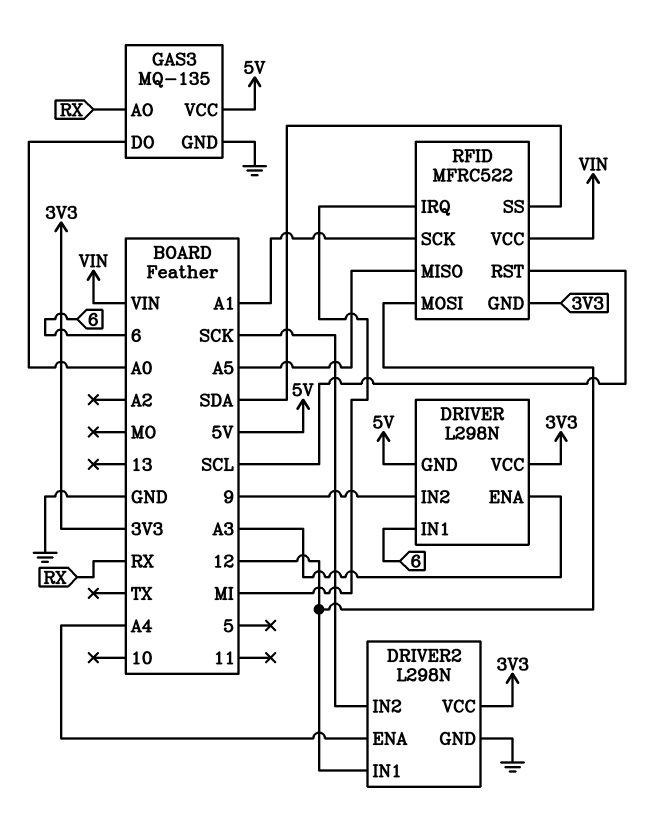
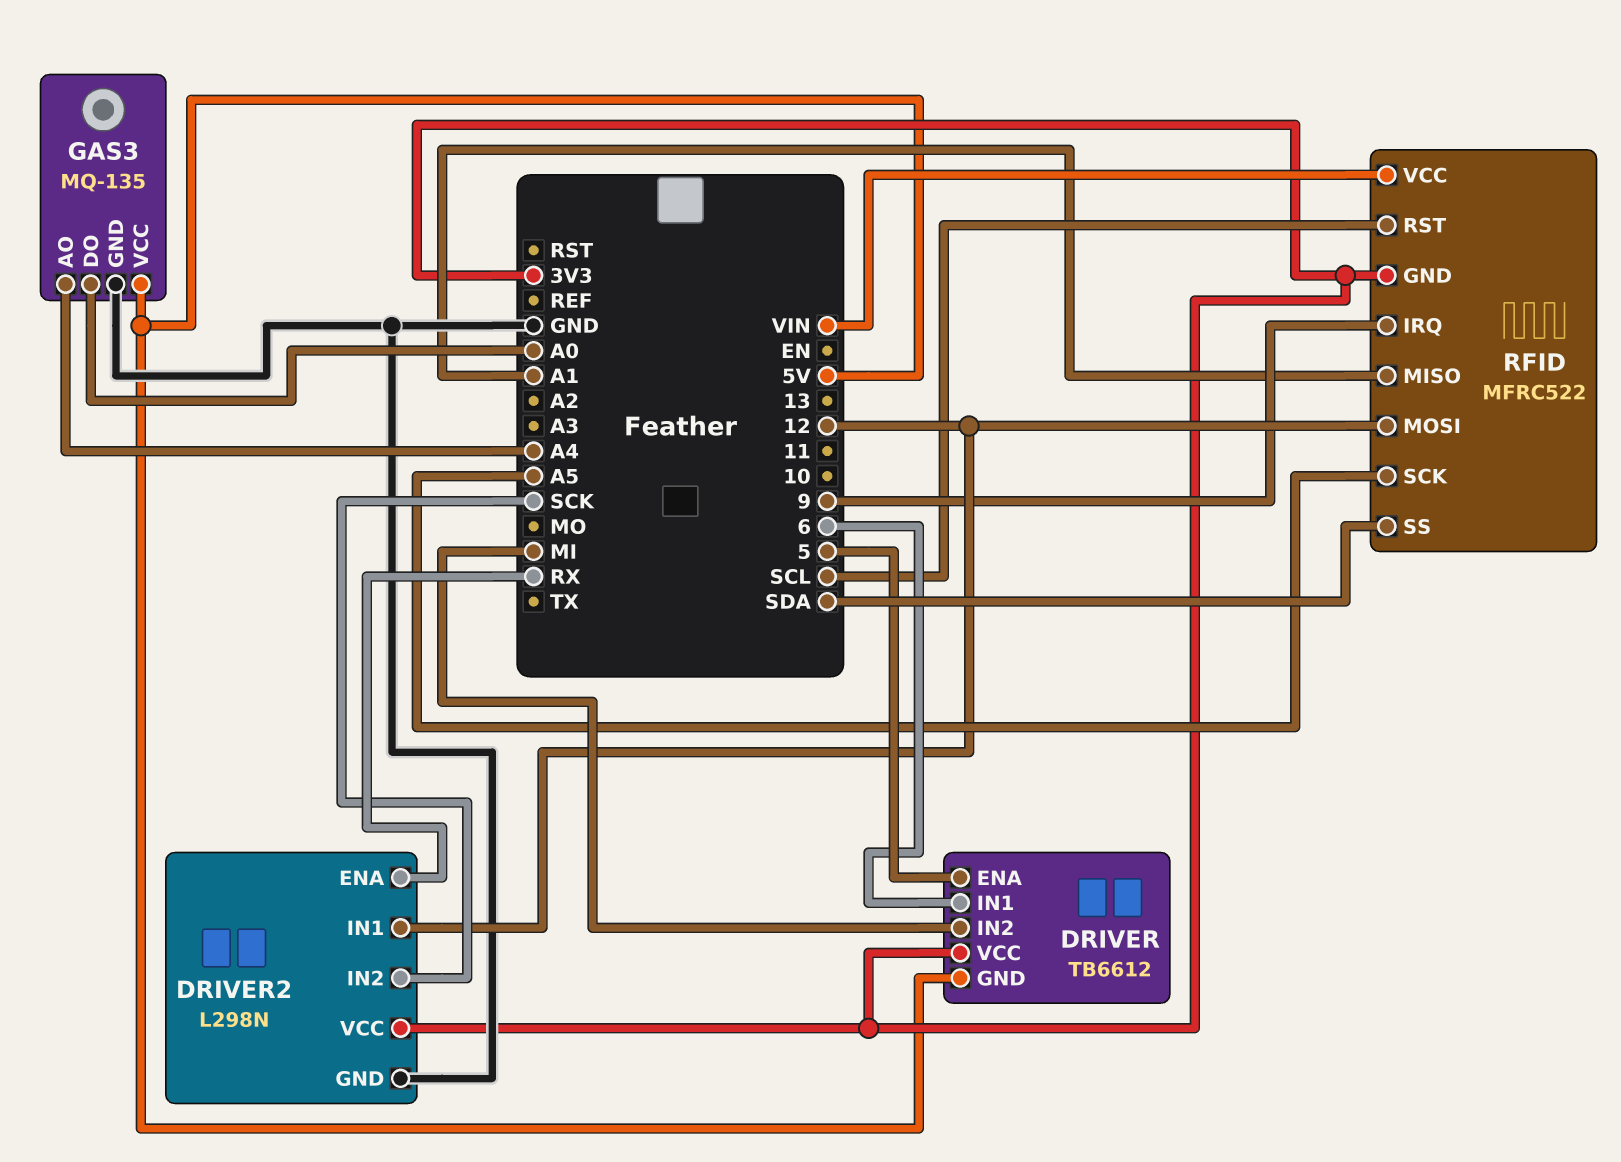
DRIVER: L298N -> TB6612
DRIVER pin ENA: A3 -> 5
DRIVER pin IN2: 9 -> MI
DRIVER2 pin ENA: A4 -> RX
GAS3 pin AO: RX -> A4
RFID pin IRQ: MI -> 9
RFID pin MISO: A5 -> A1
RFID pin SCK: A1 -> A5

